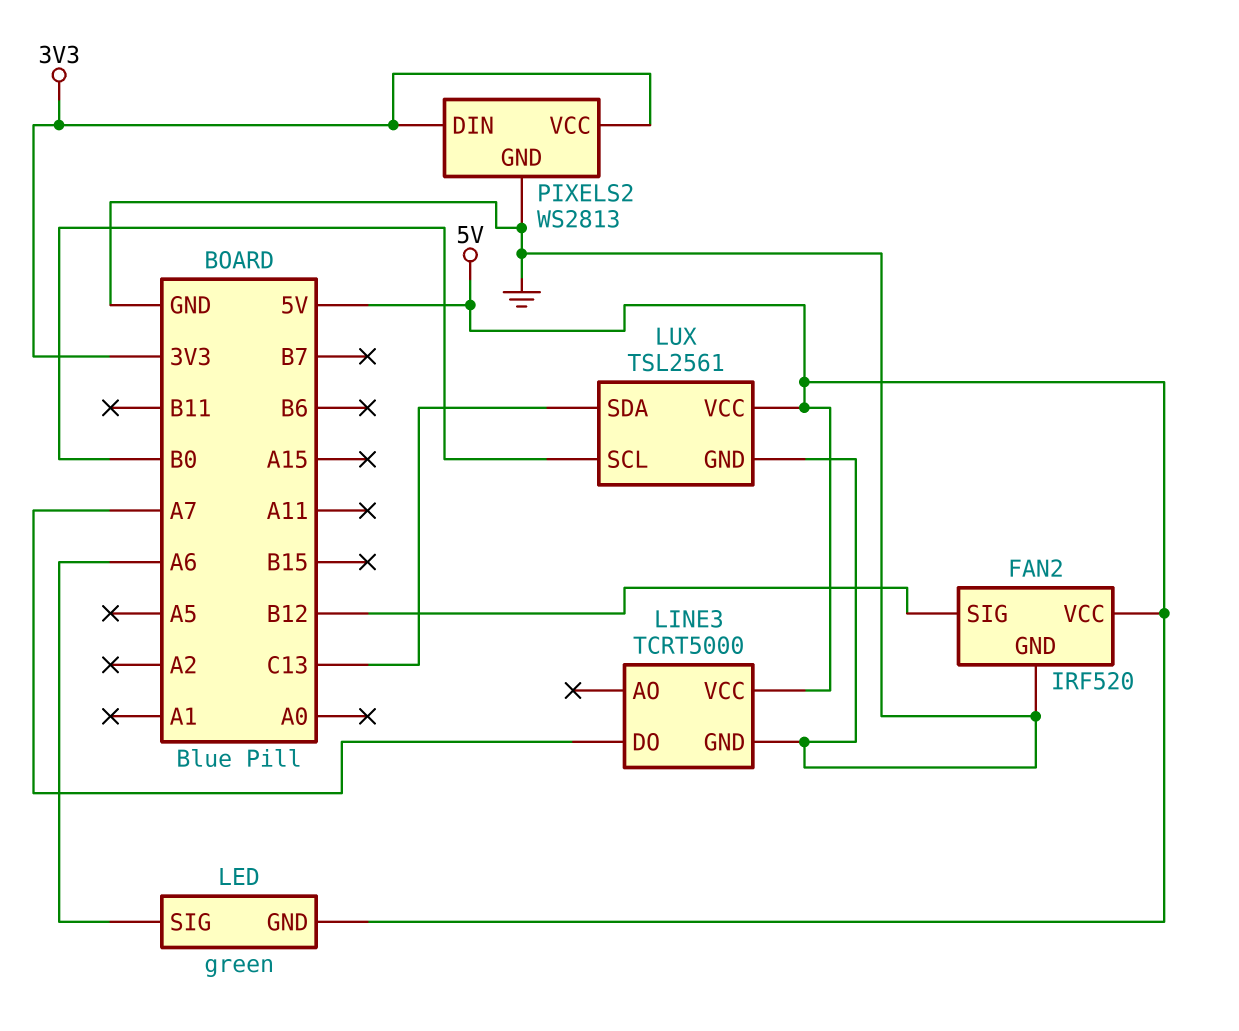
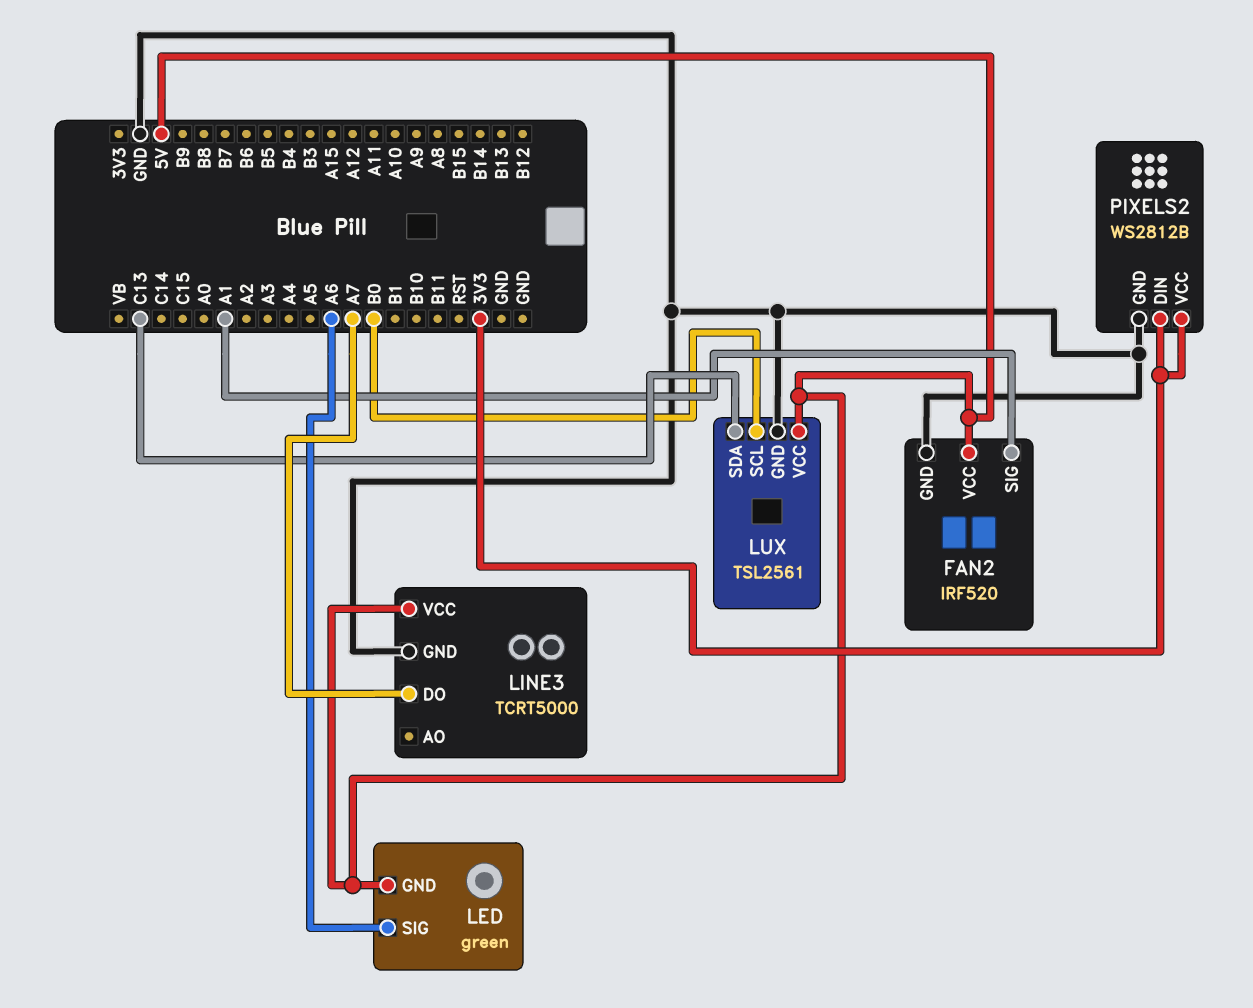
FAN2 pin SIG: B12 -> A1
PIXELS2: WS2813 -> WS2812B

